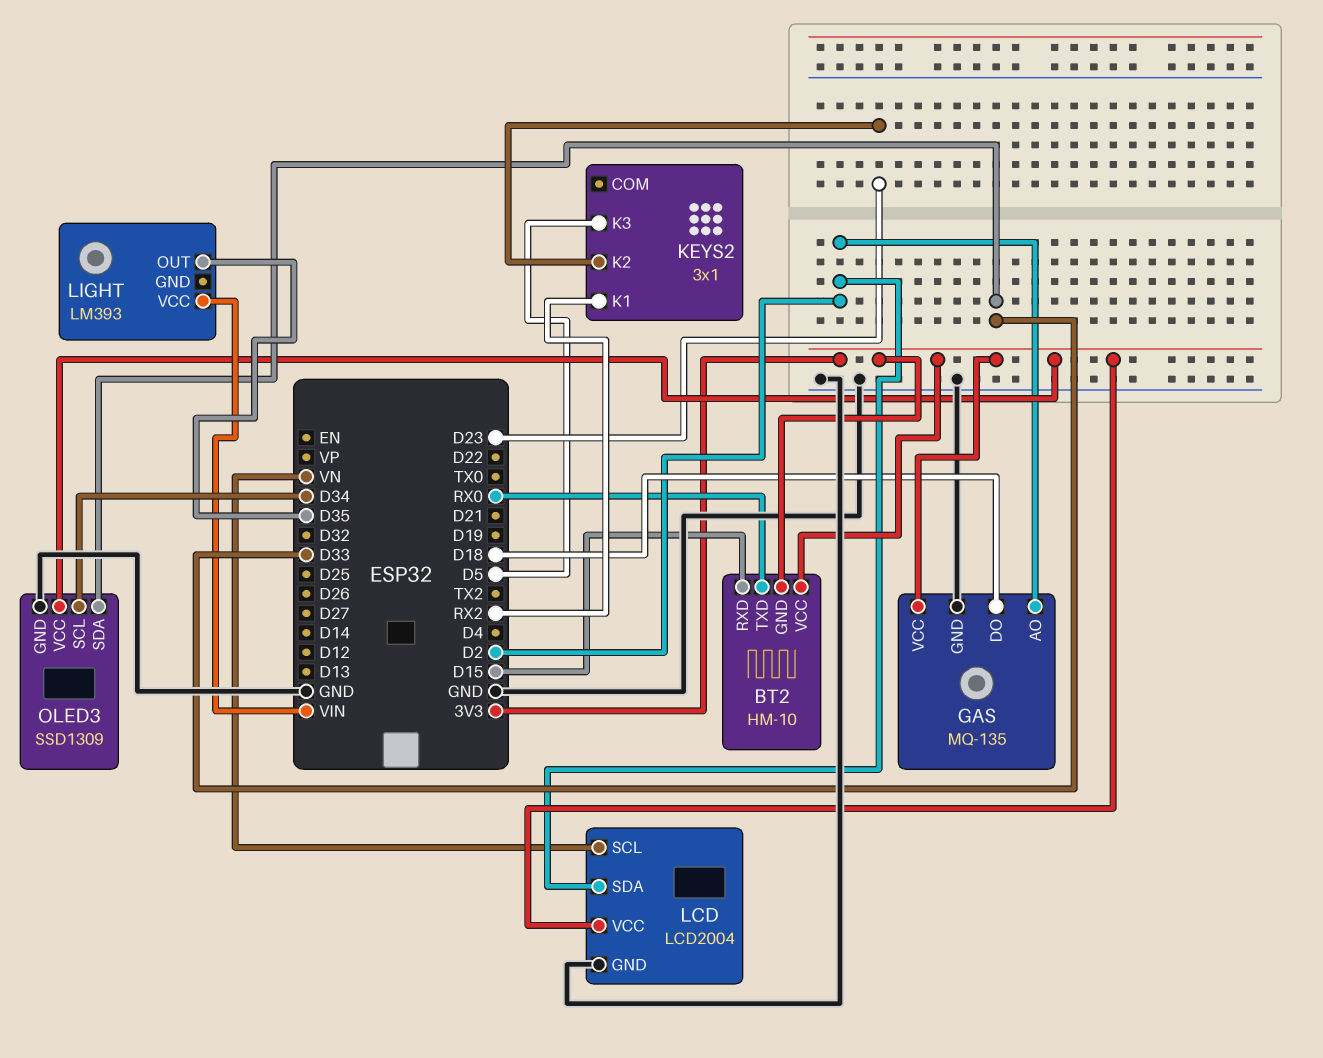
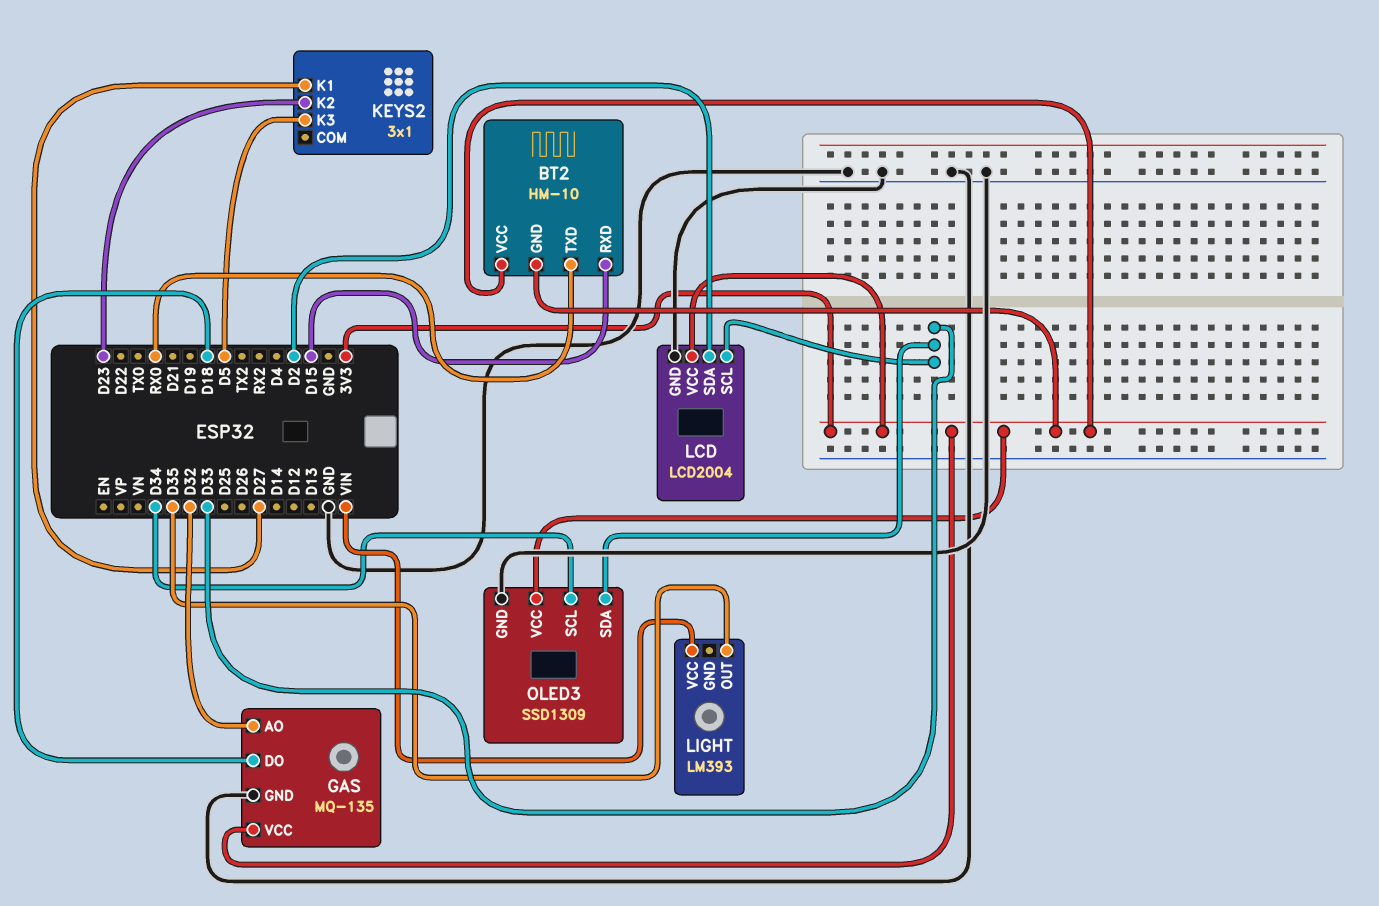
GAS pin AO: D2 -> D32
KEYS2 pin K1: RX2 -> D27
LCD pin SCL: VN -> D33

